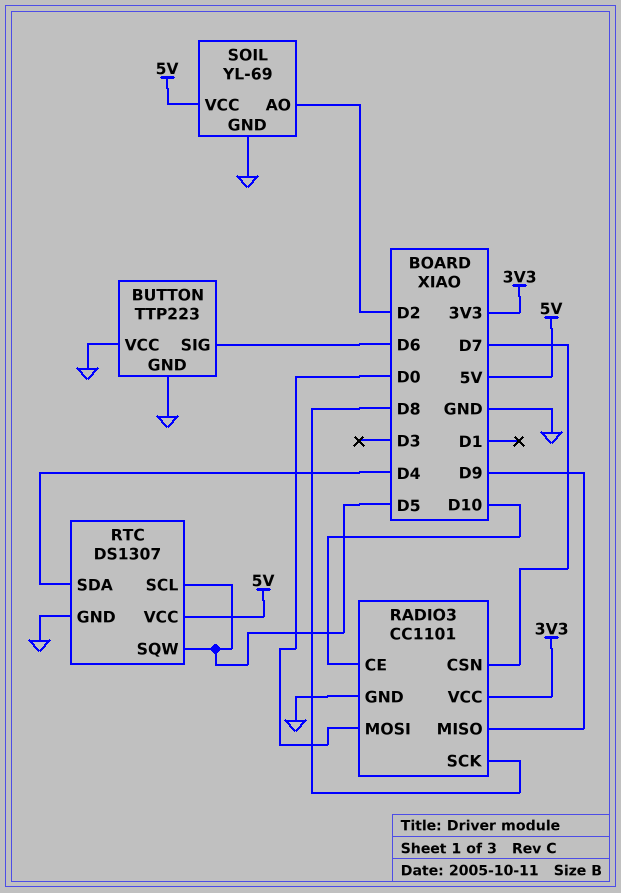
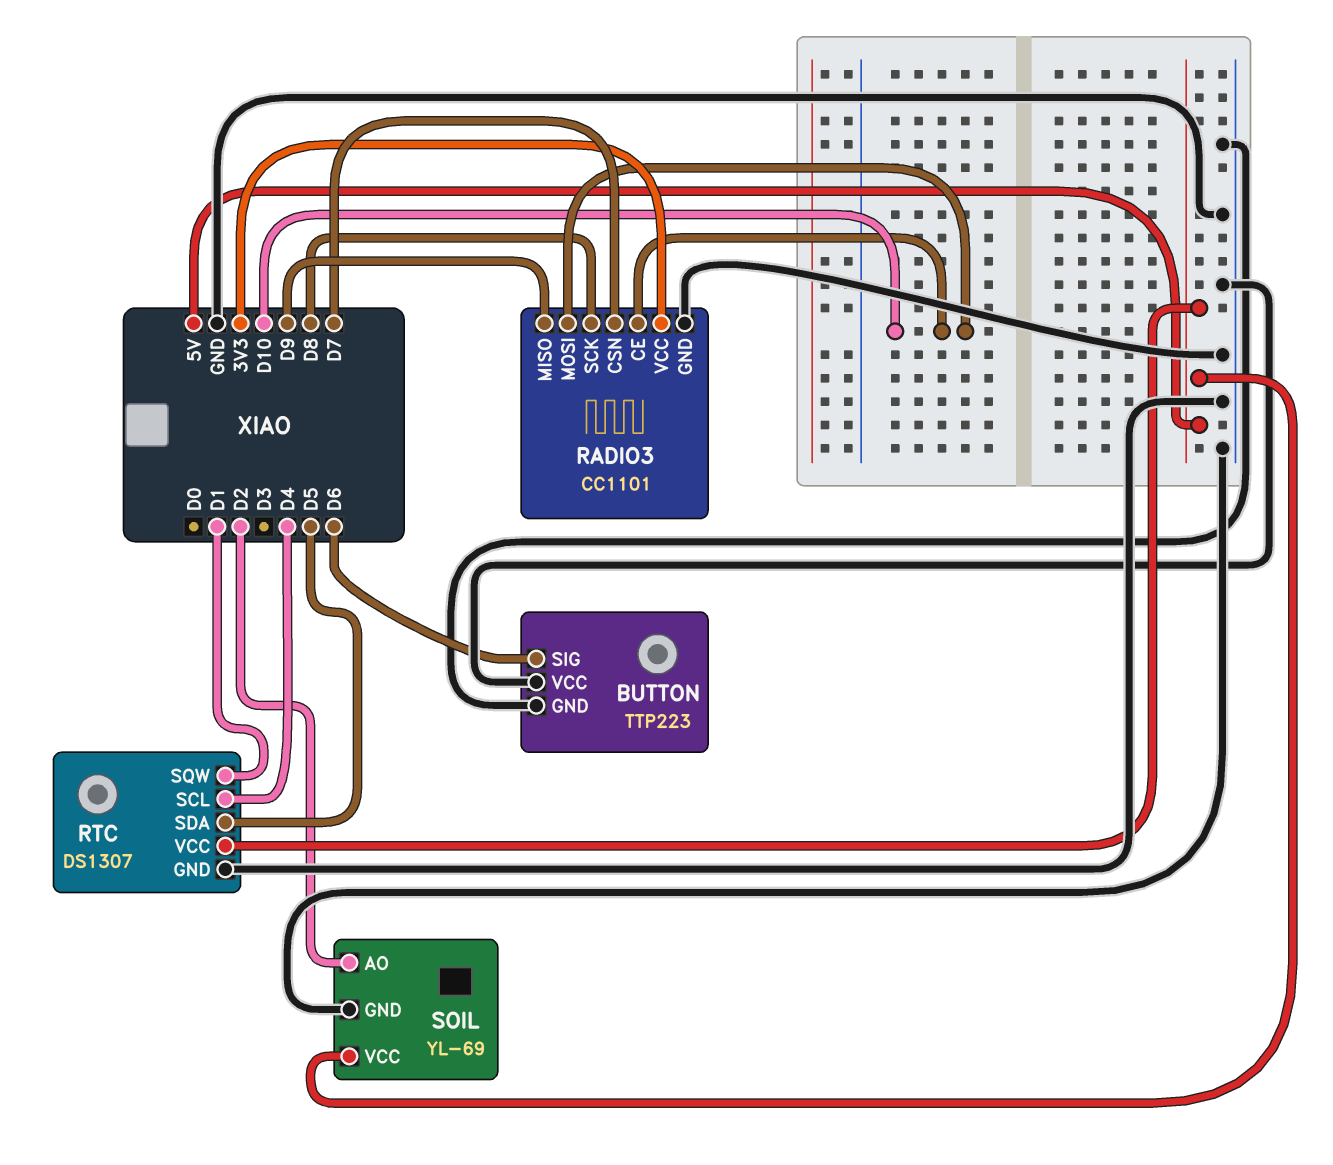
RADIO3 pin MOSI: D0 -> D10
RTC pin SCL: D5 -> D4
RTC pin SDA: D4 -> D5
RTC pin SQW: D5 -> D1

